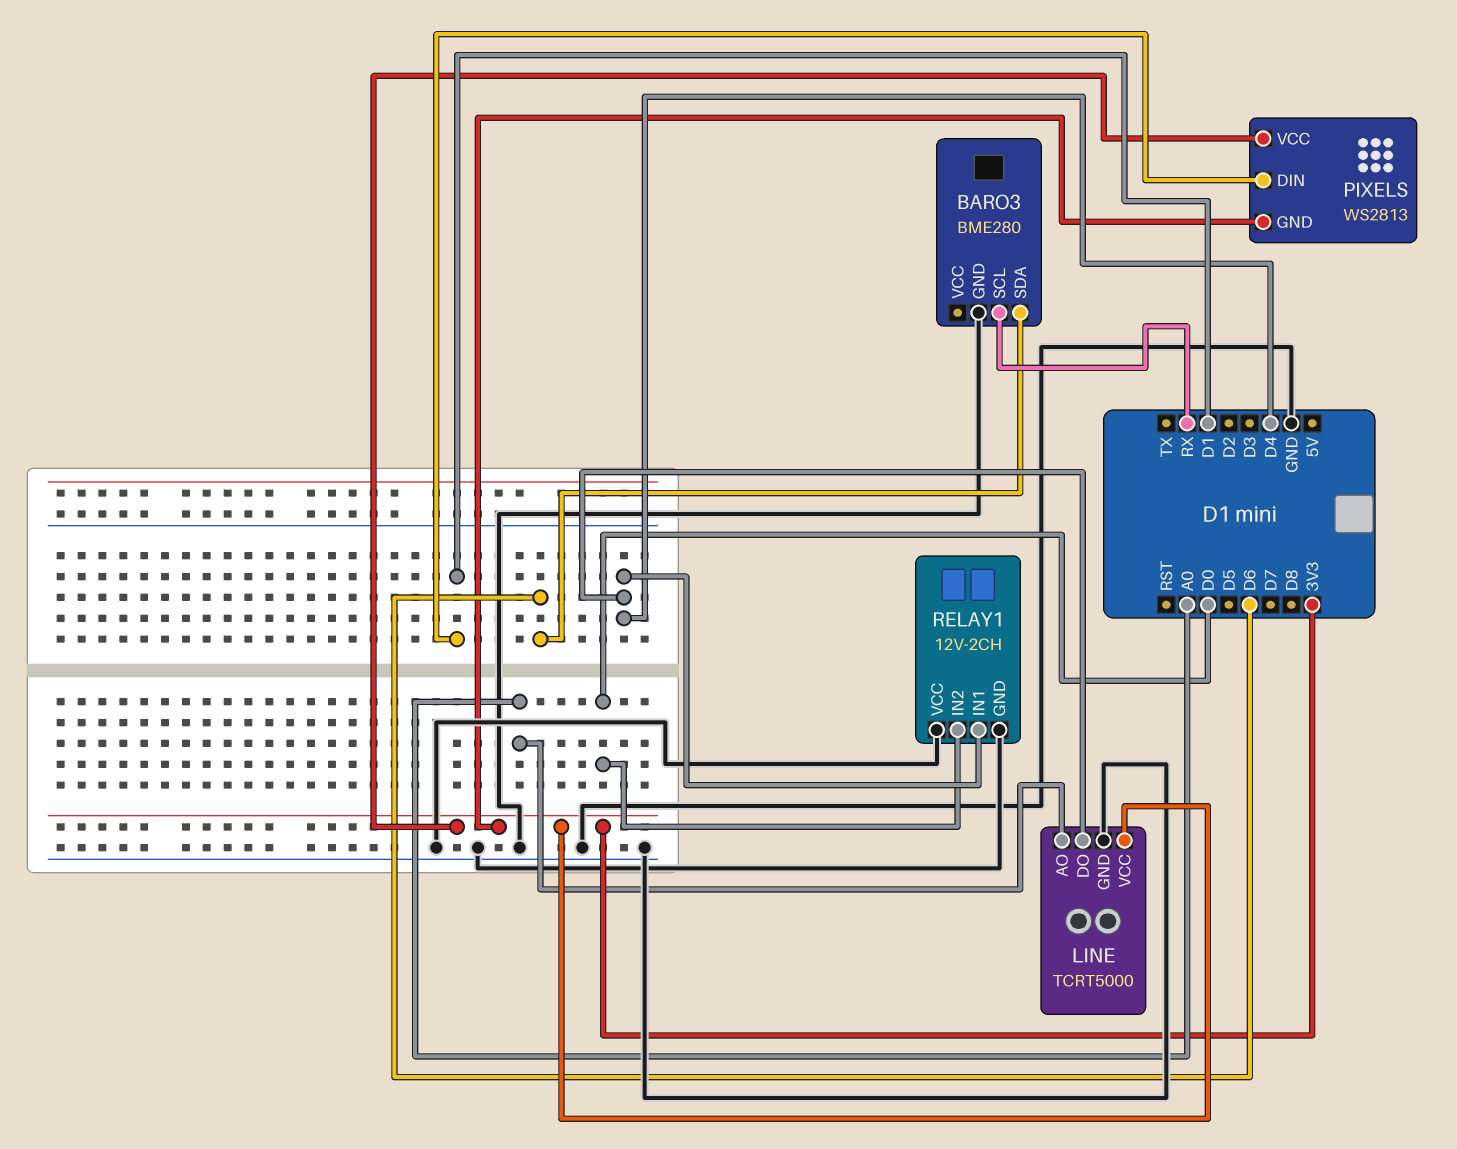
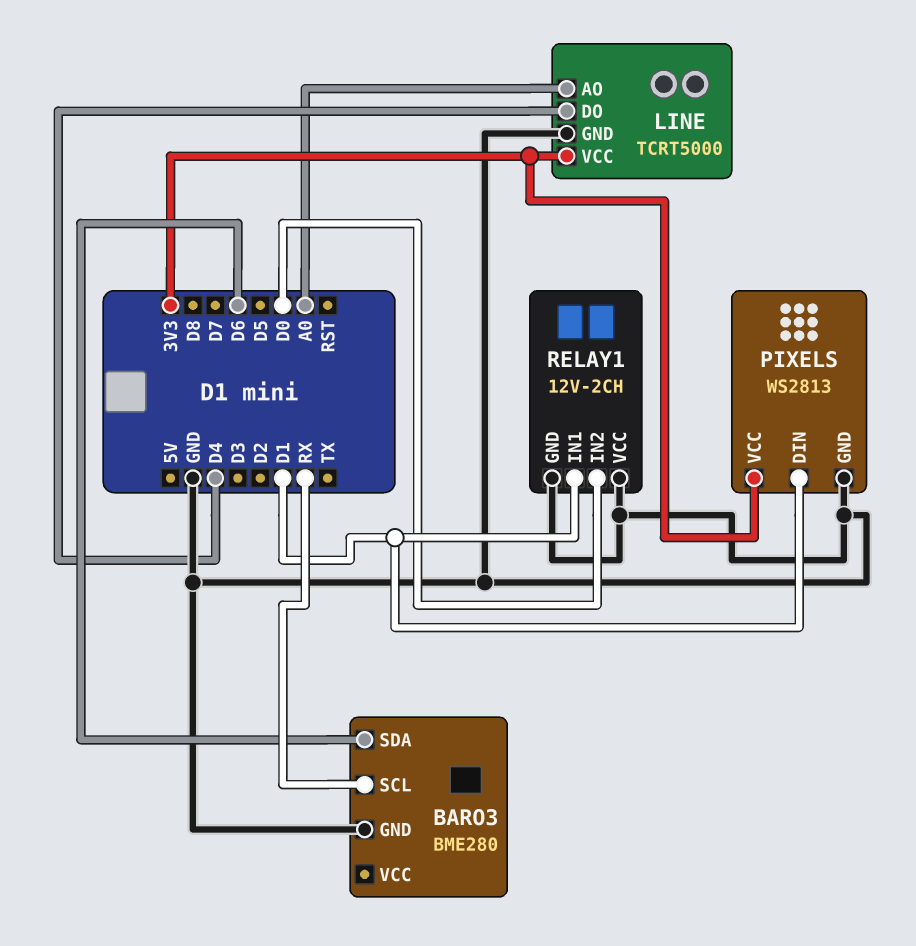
PIXELS pin GND: 3V3 -> GND
RELAY1 pin IN1: D4 -> D1

